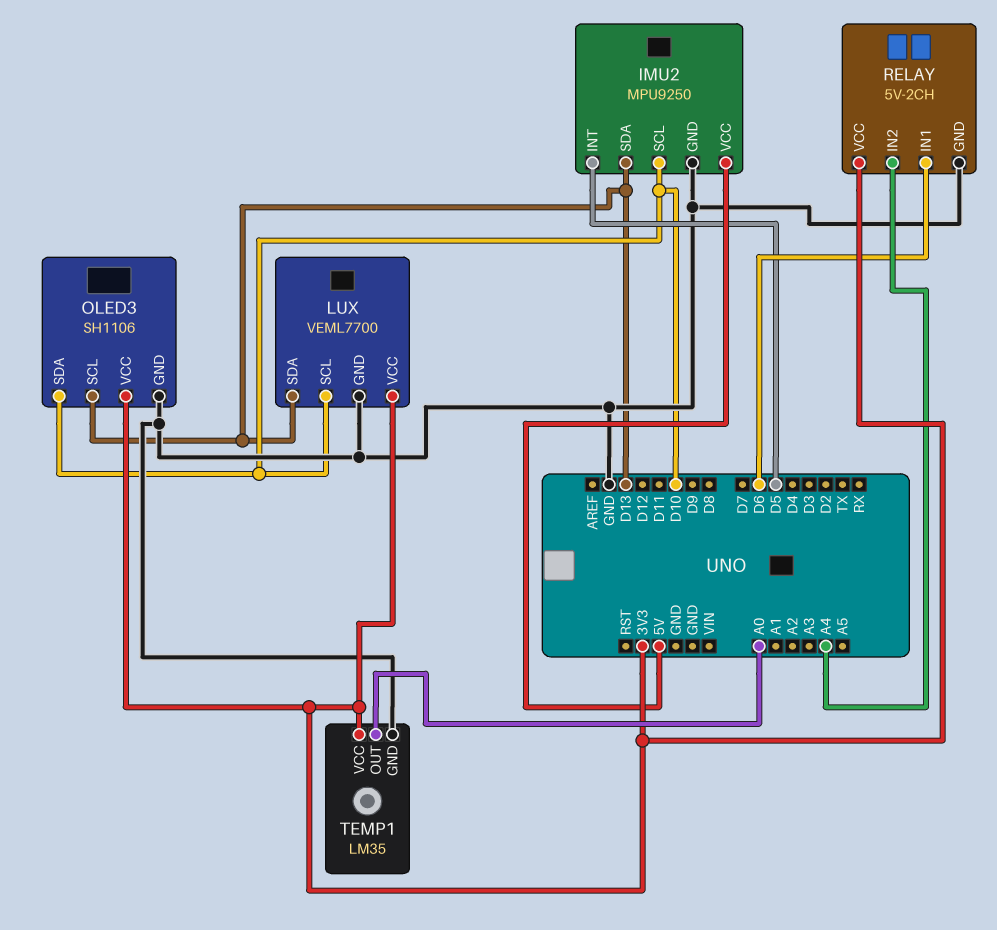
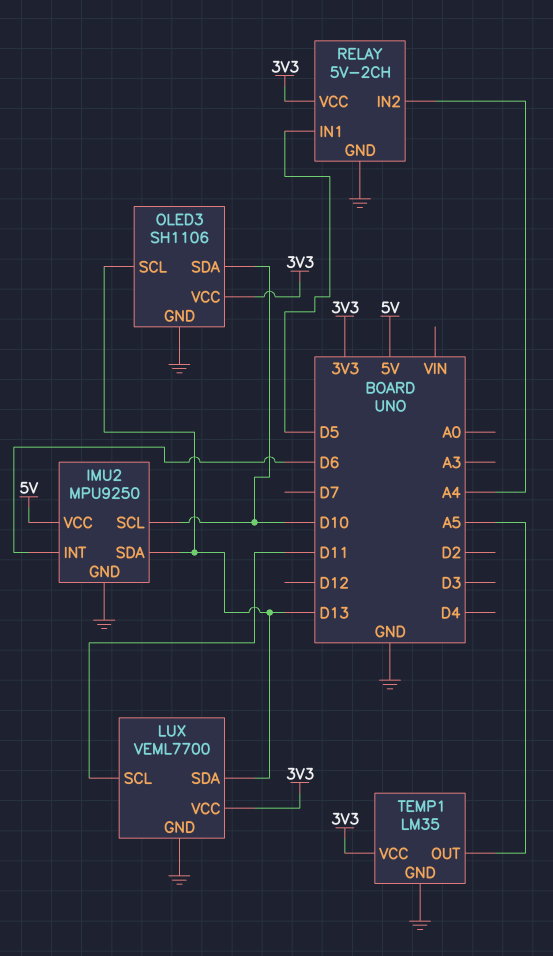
IMU2 pin INT: D5 -> D6
LUX pin SCL: D10 -> D11
RELAY pin IN1: D6 -> D5
TEMP1 pin OUT: A0 -> A5

